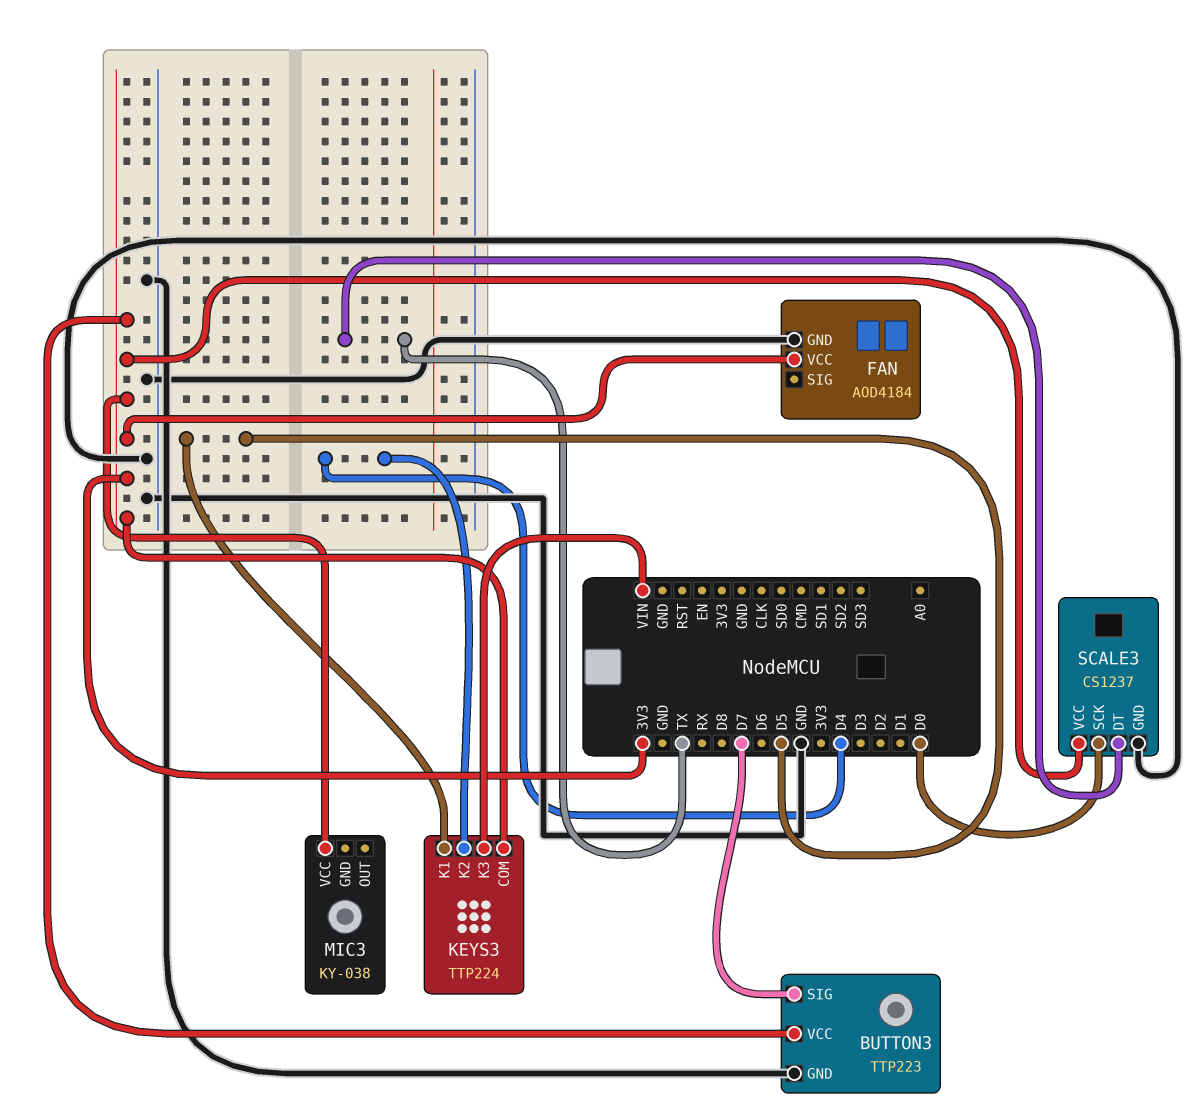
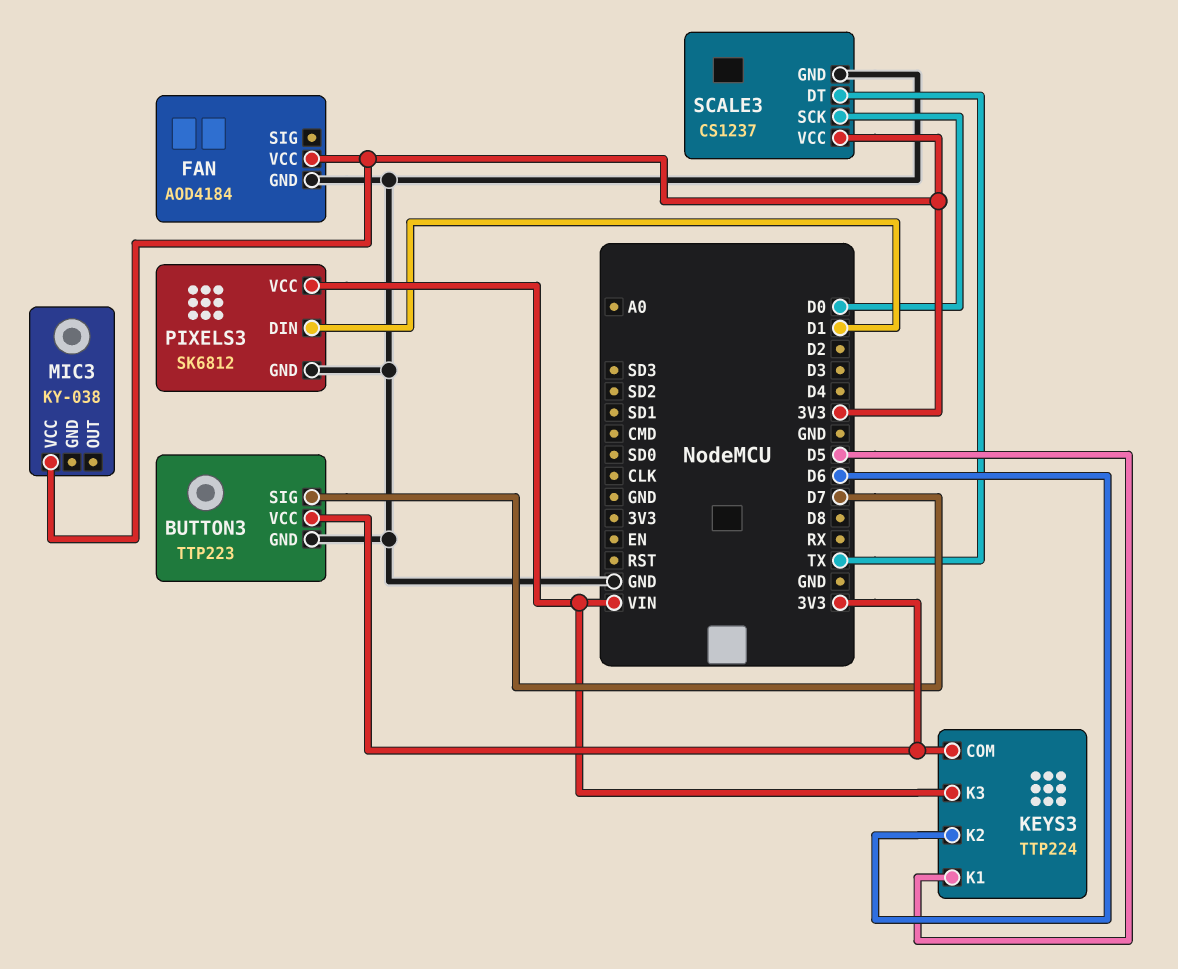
KEYS3 pin K2: D4 -> D6
PIXELS3: none -> SK6812
PIXELS3 pin DIN: none -> D1
PIXELS3 pin GND: none -> GND
PIXELS3 pin VCC: none -> VIN

